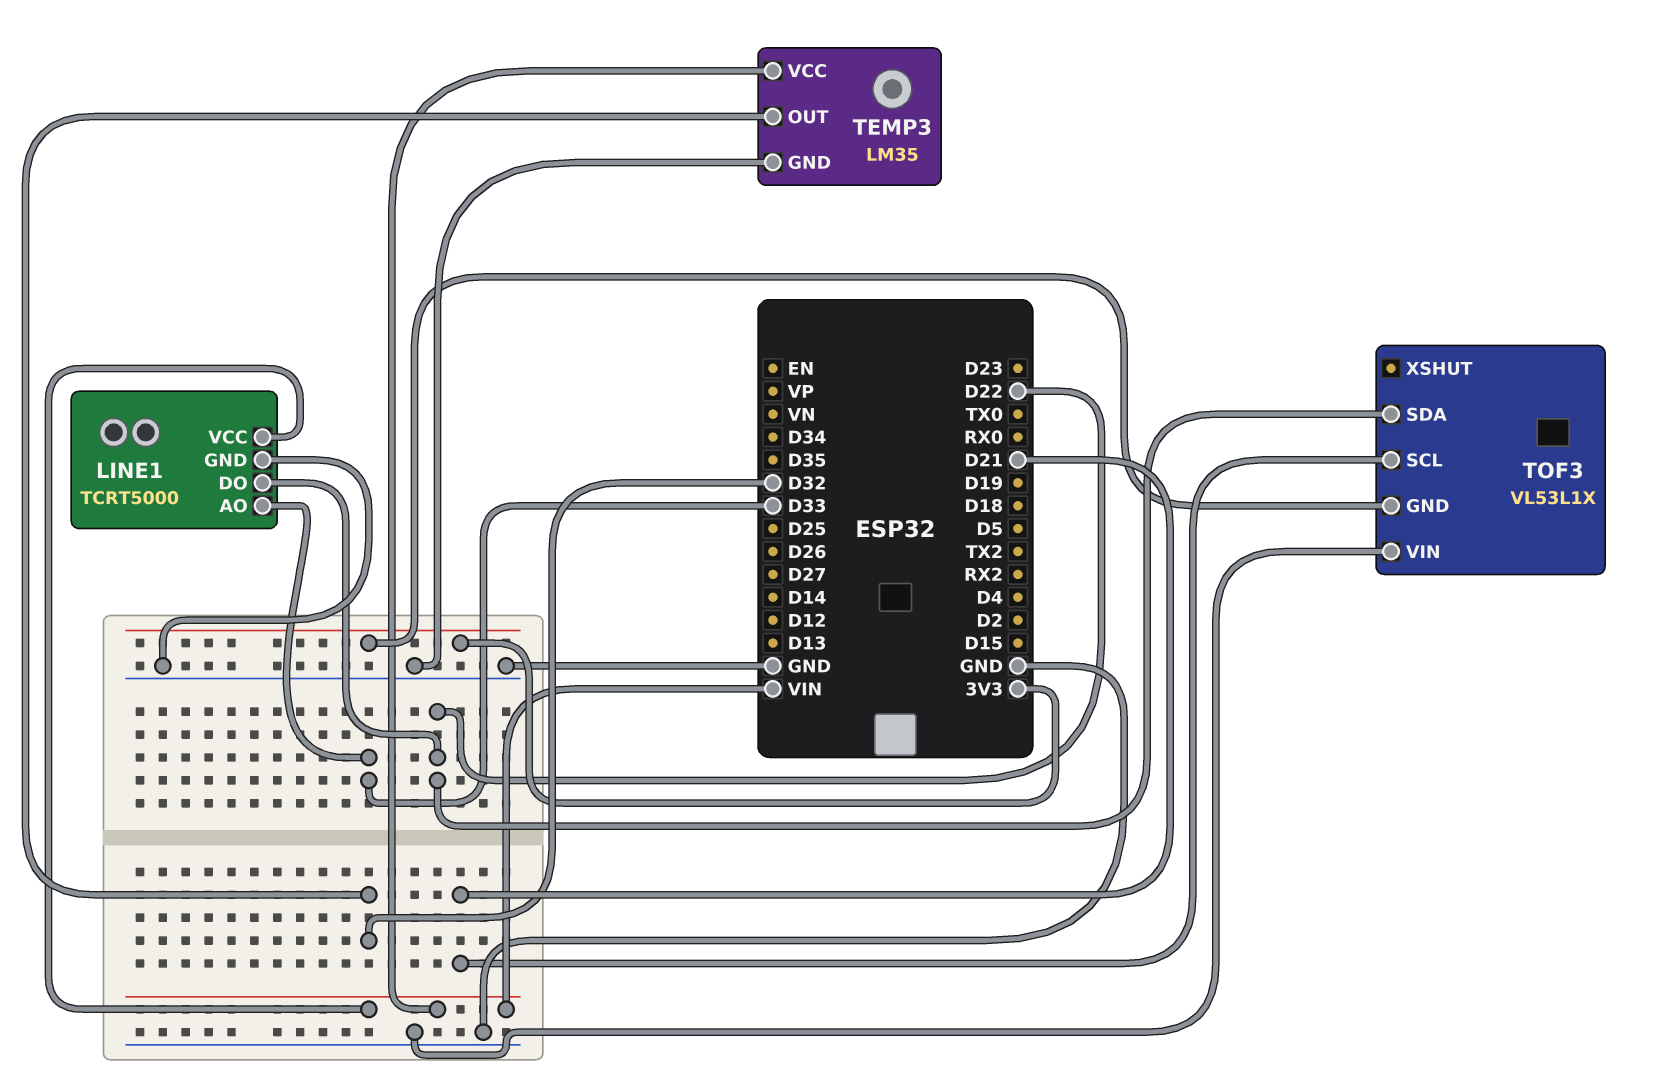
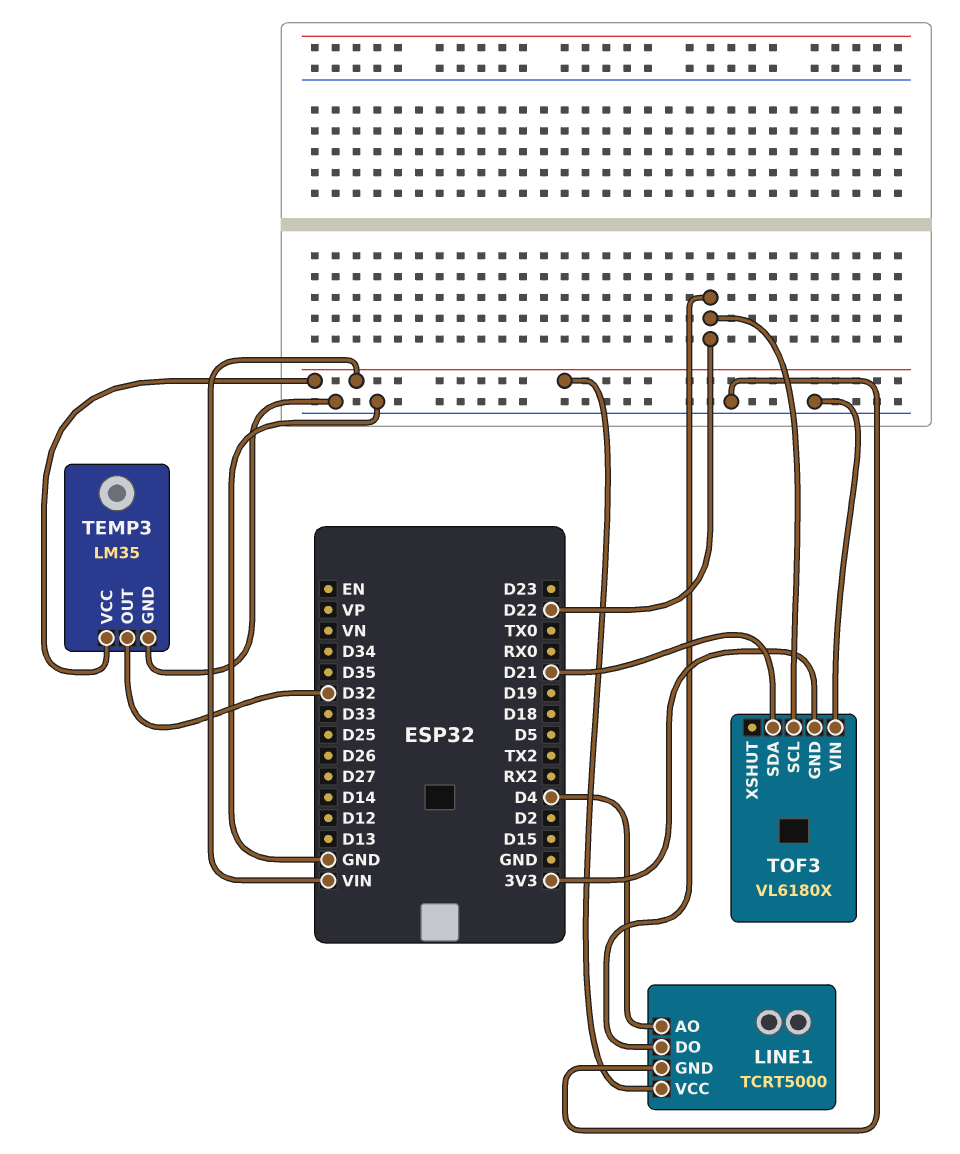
LINE1 pin AO: D33 -> D4
TOF3: VL53L1X -> VL6180X
TOF3 pin SCL: D21 -> D22
TOF3 pin SDA: D22 -> D21

